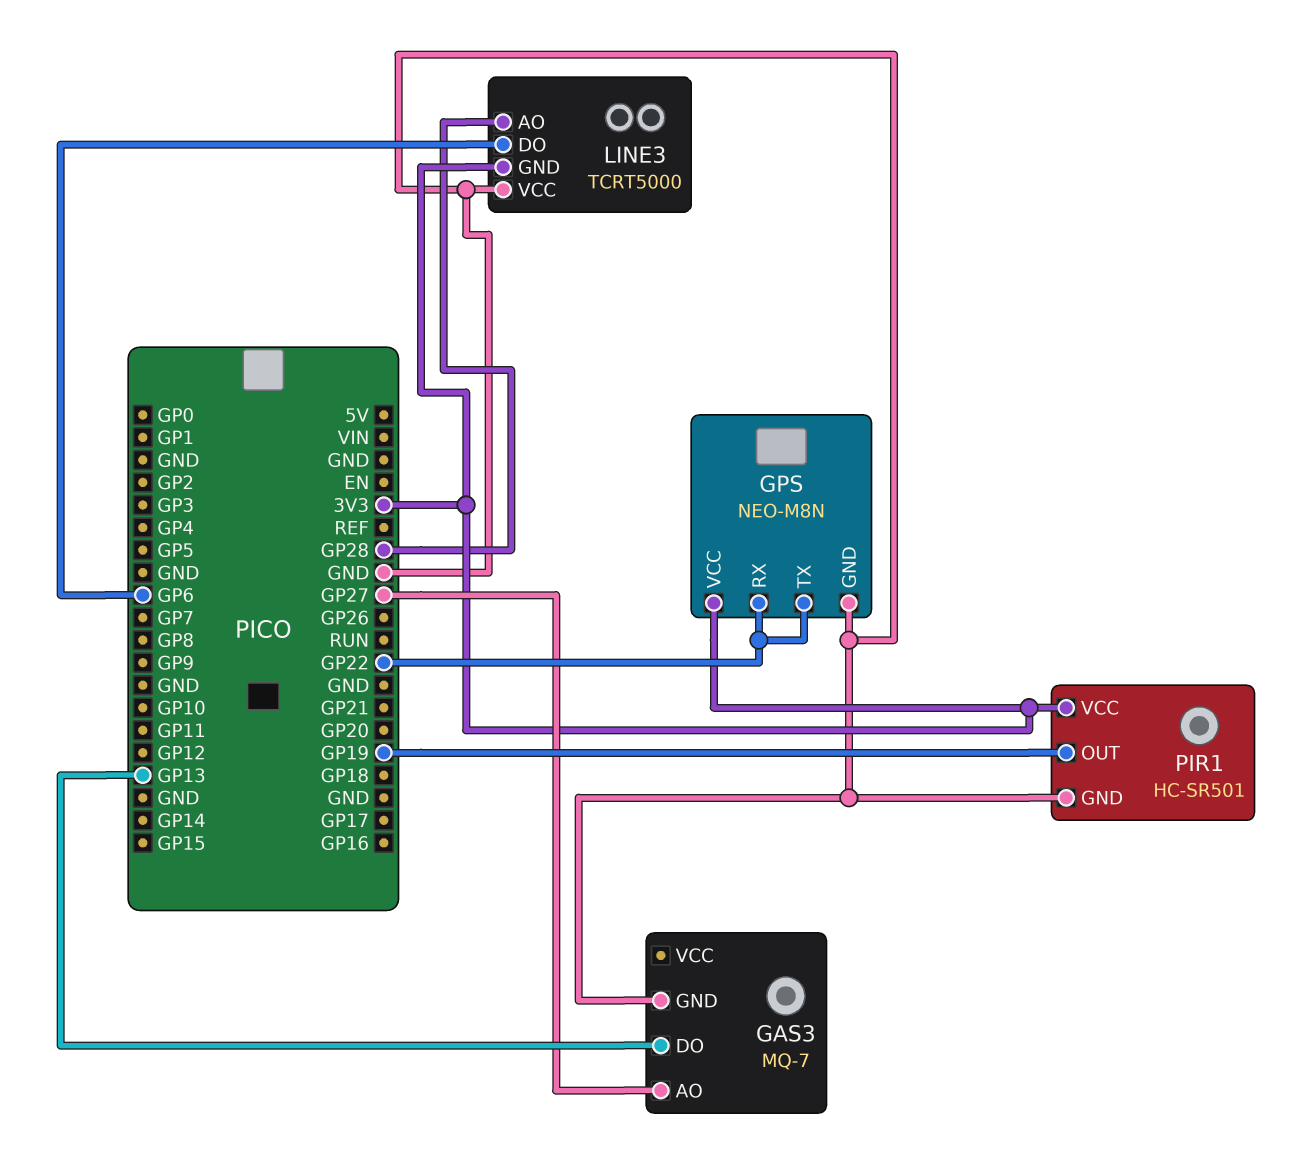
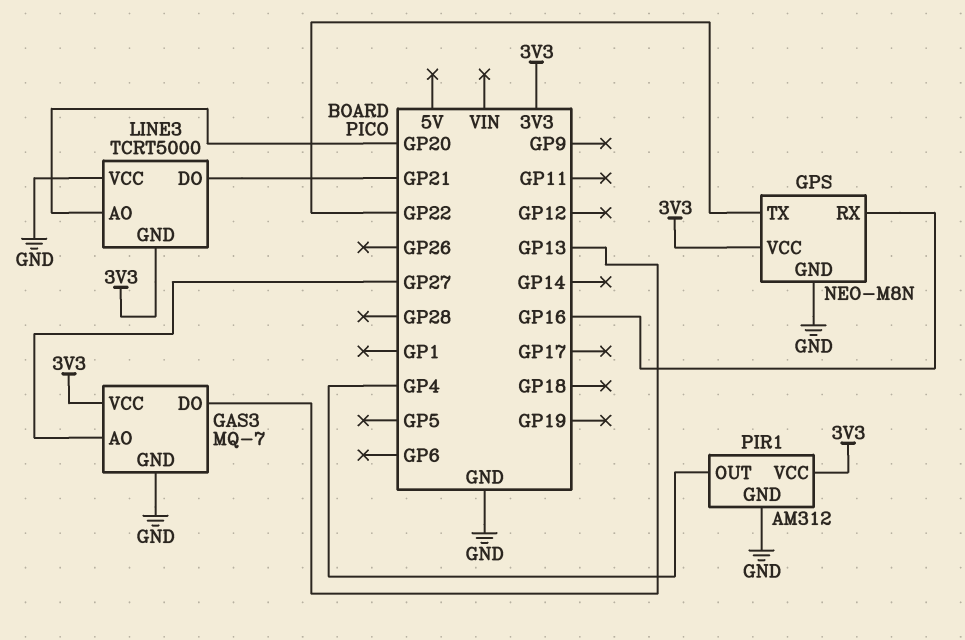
GAS3 pin VCC: none -> 3V3
GPS pin RX: GP22 -> GP16
LINE3 pin AO: GP28 -> GP20
LINE3 pin DO: GP6 -> GP21
PIR1: HC-SR501 -> AM312
PIR1 pin OUT: GP19 -> GP4

